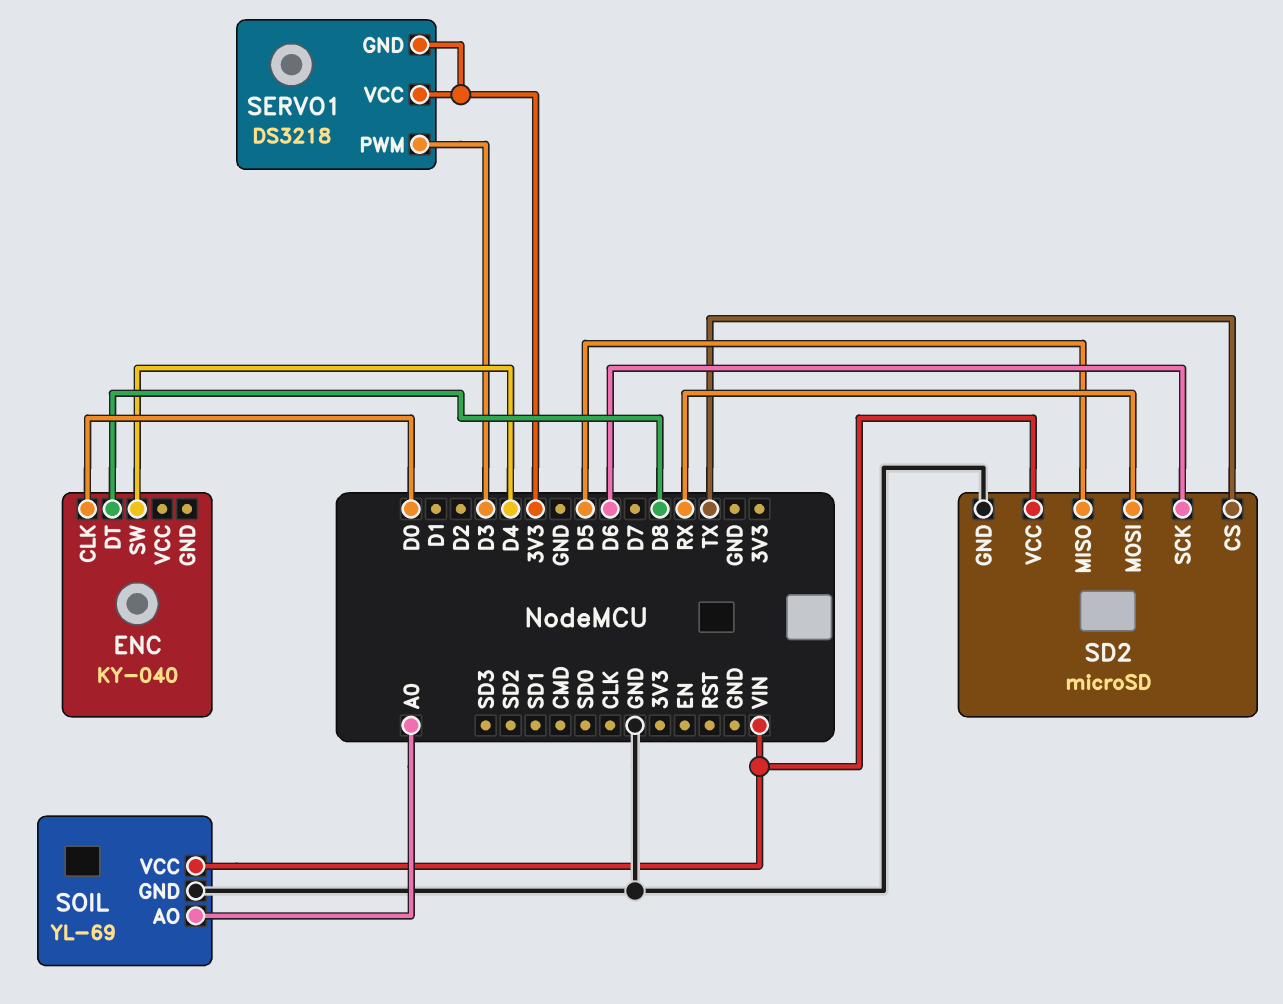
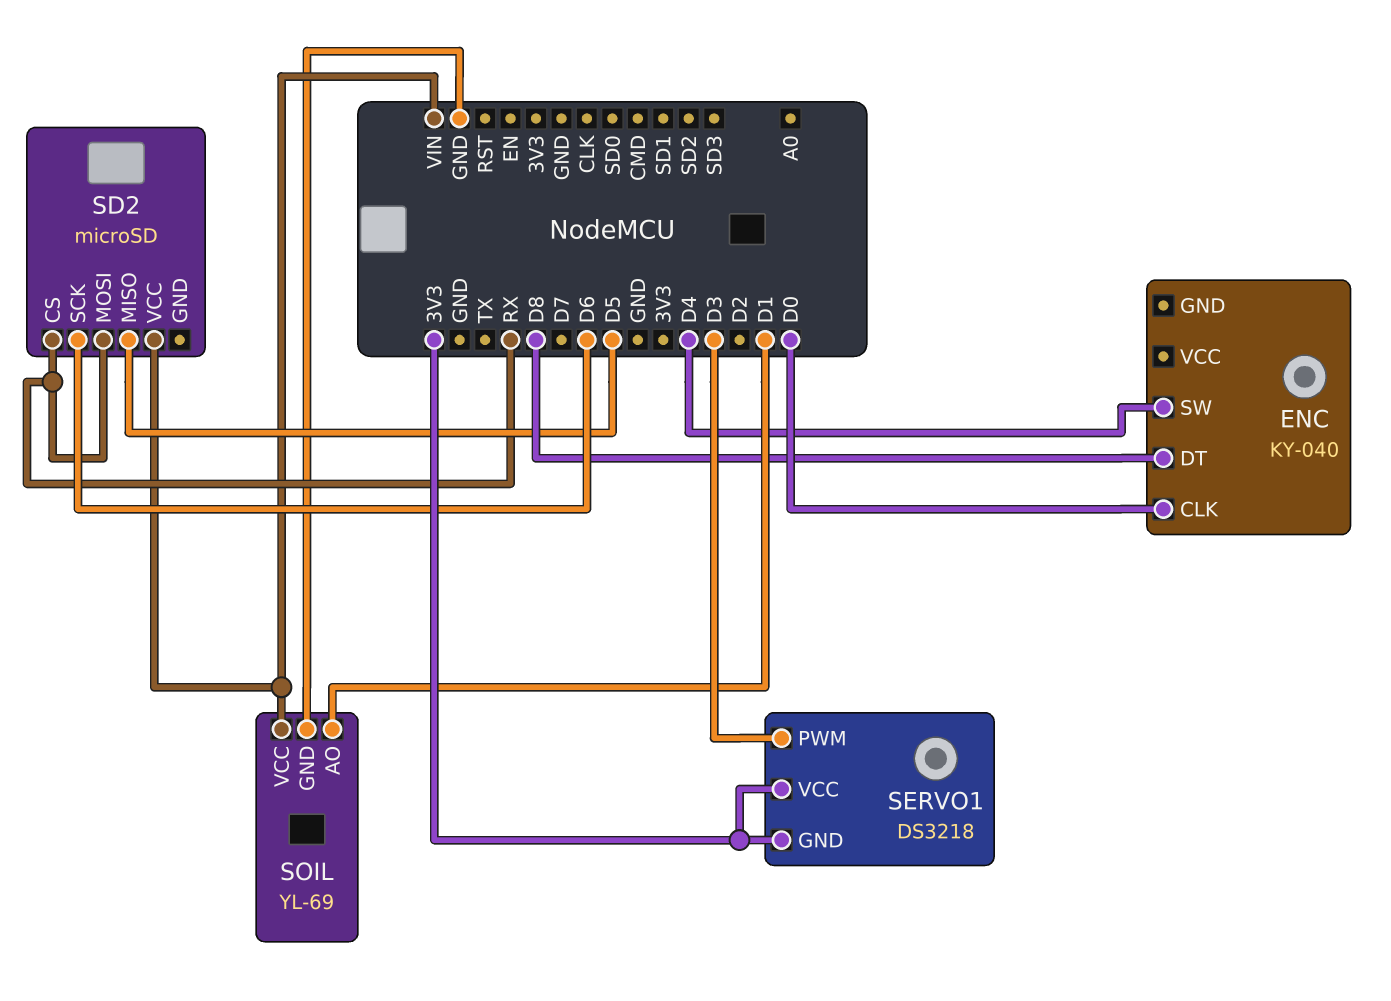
SD2 pin CS: TX -> RX
SD2 pin GND: GND -> none
SOIL pin AO: A0 -> D1

